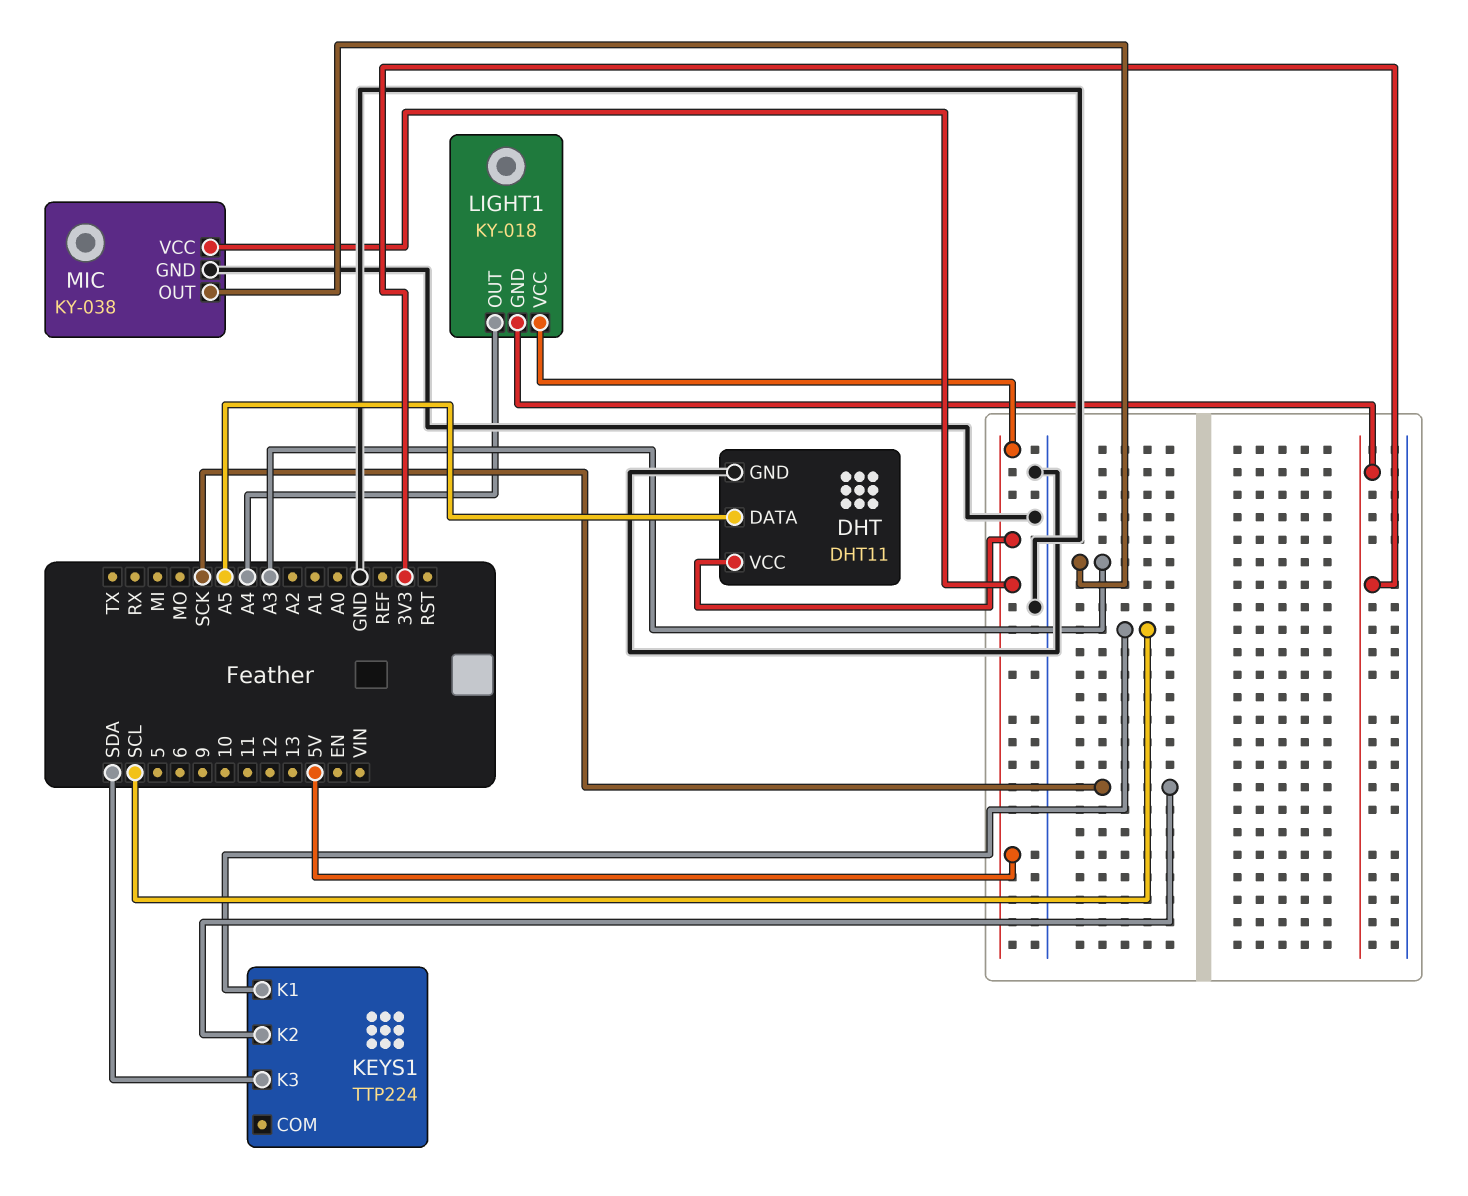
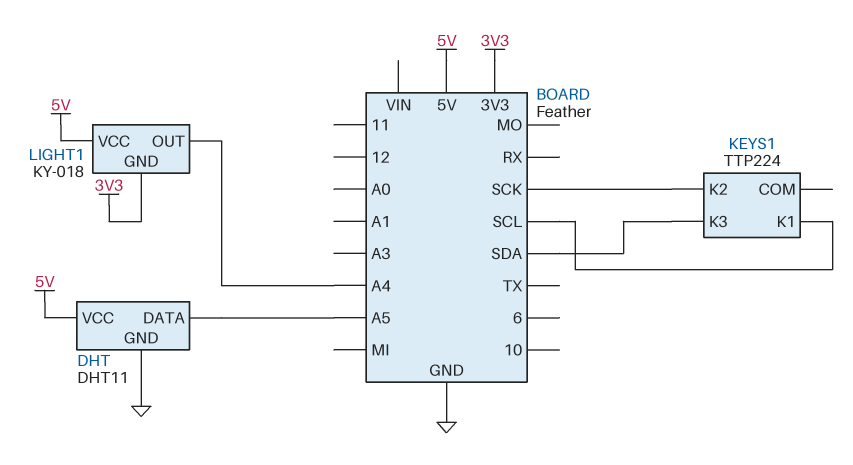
MIC: KY-038 -> none
MIC pin GND: GND -> none
MIC pin OUT: A3 -> none
MIC pin VCC: 5V -> none

